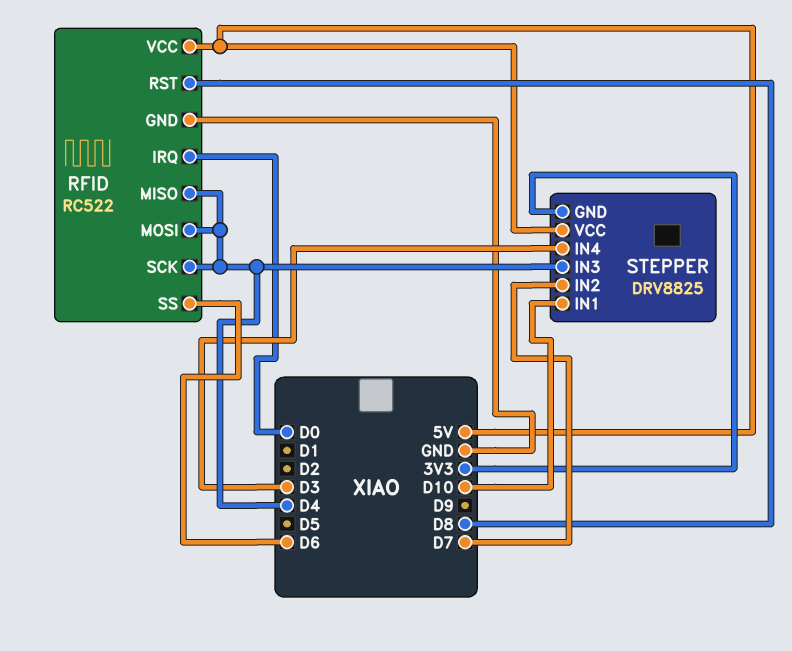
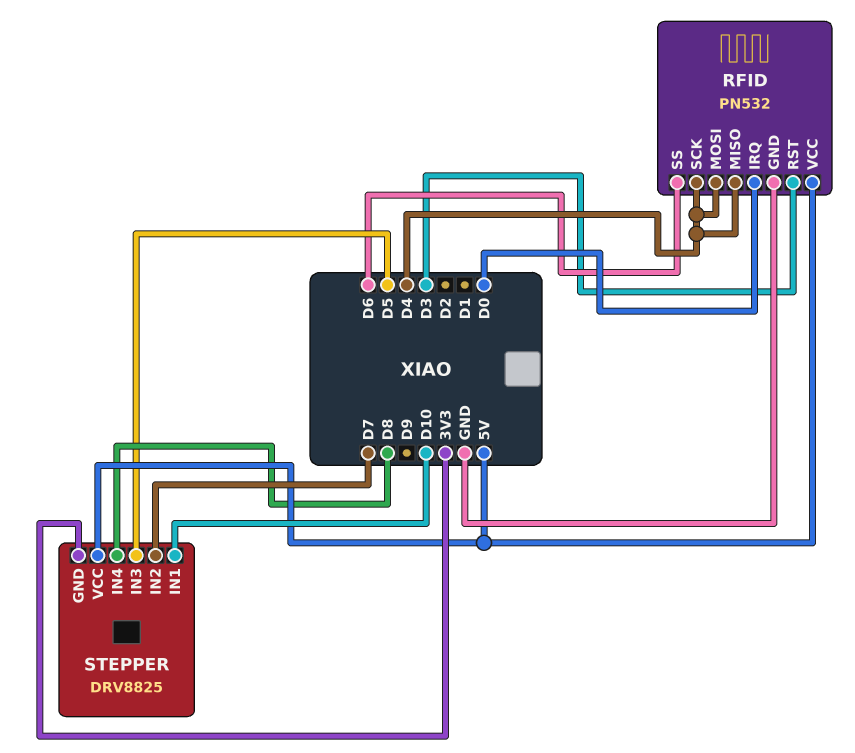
RFID: RC522 -> PN532
RFID pin RST: D8 -> D3
STEPPER pin IN3: D4 -> D5
STEPPER pin IN4: D3 -> D8

